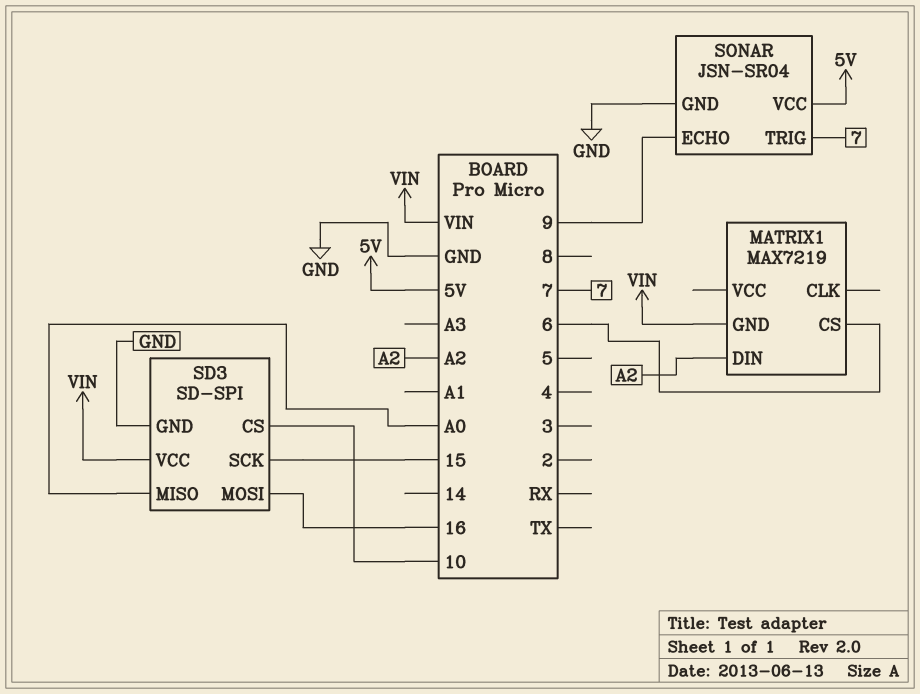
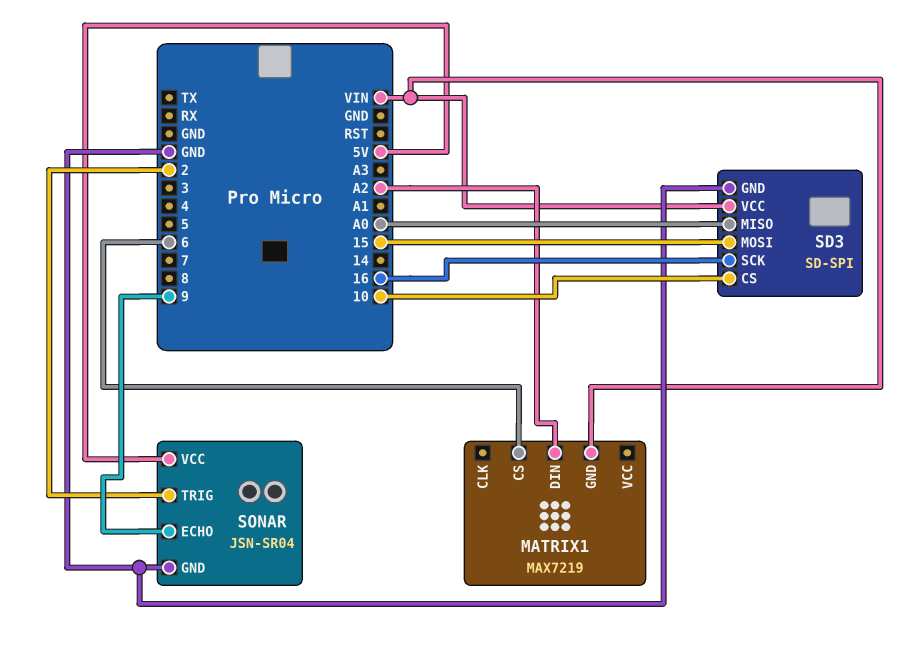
SD3 pin MOSI: 16 -> 15
SD3 pin SCK: 15 -> 16
SONAR pin TRIG: 7 -> 2

